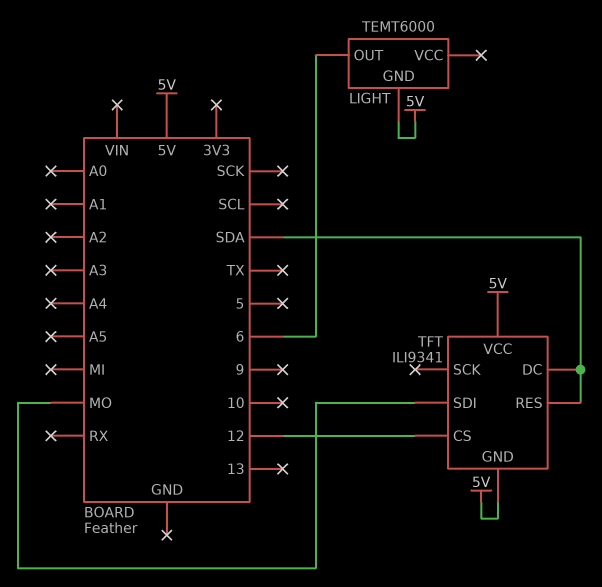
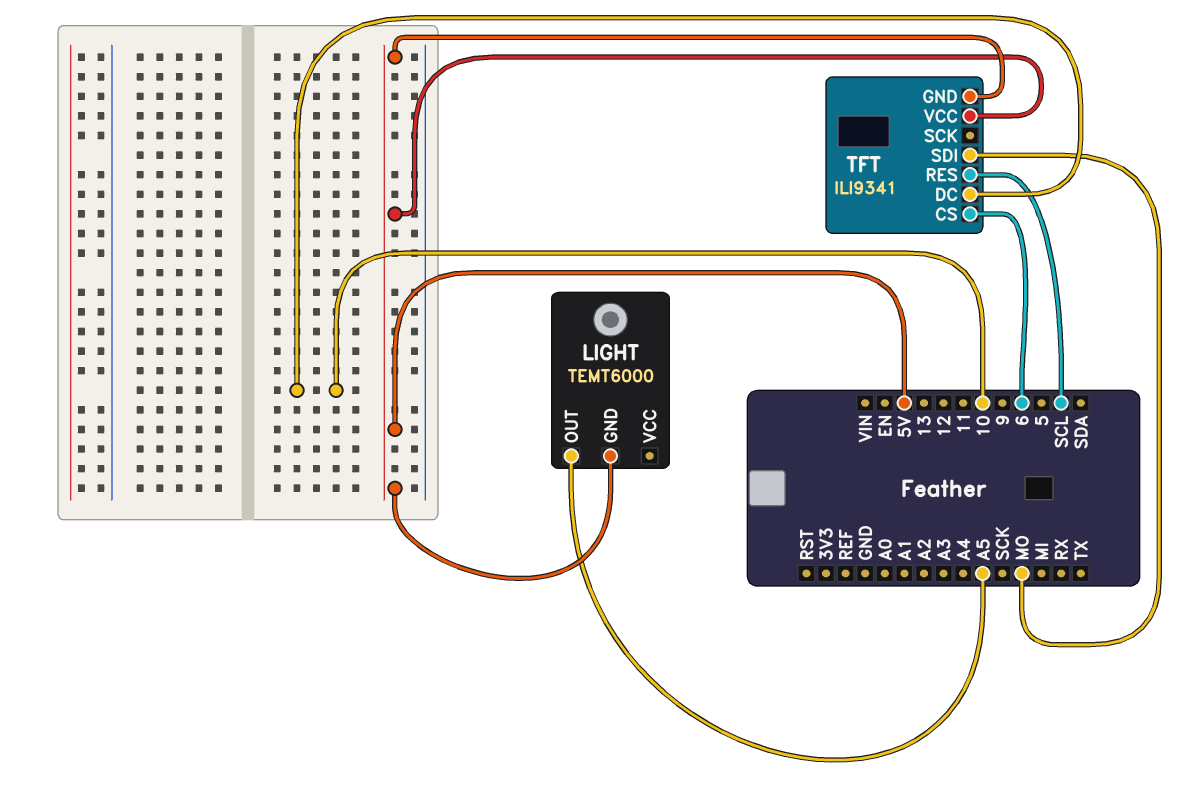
LIGHT pin OUT: 6 -> A5
TFT pin CS: 12 -> 6
TFT pin DC: SDA -> 10
TFT pin RES: SDA -> SCL

